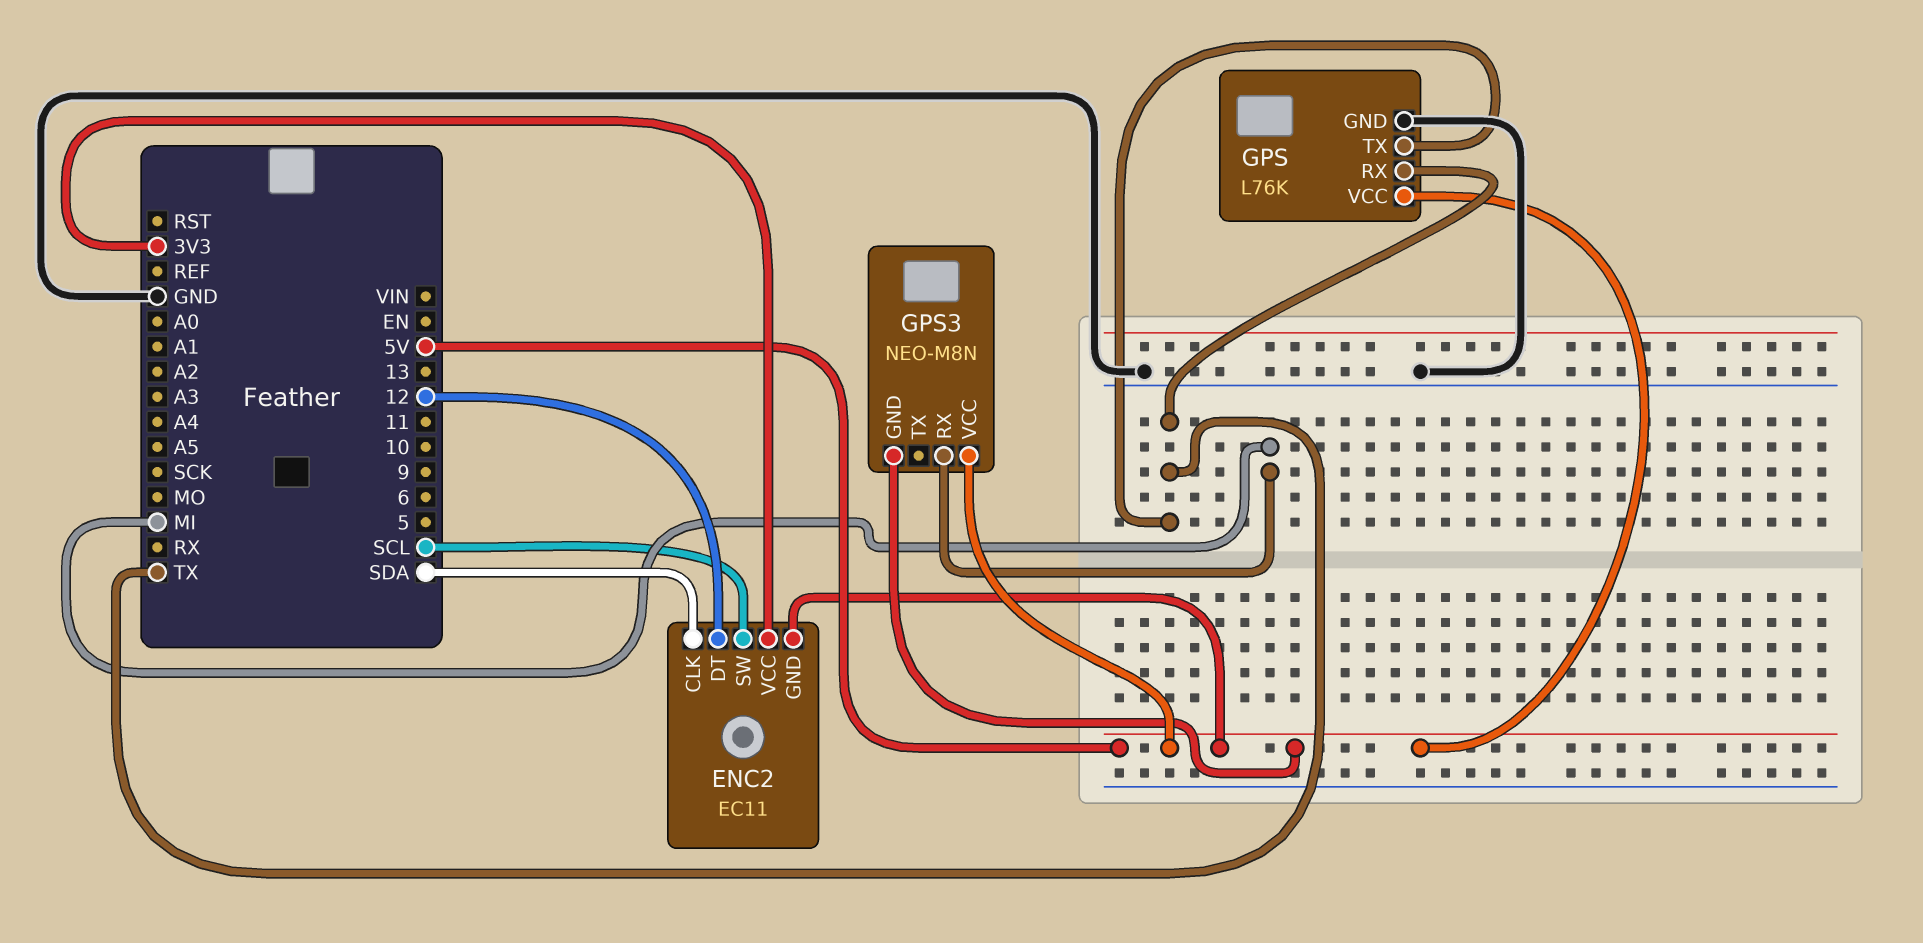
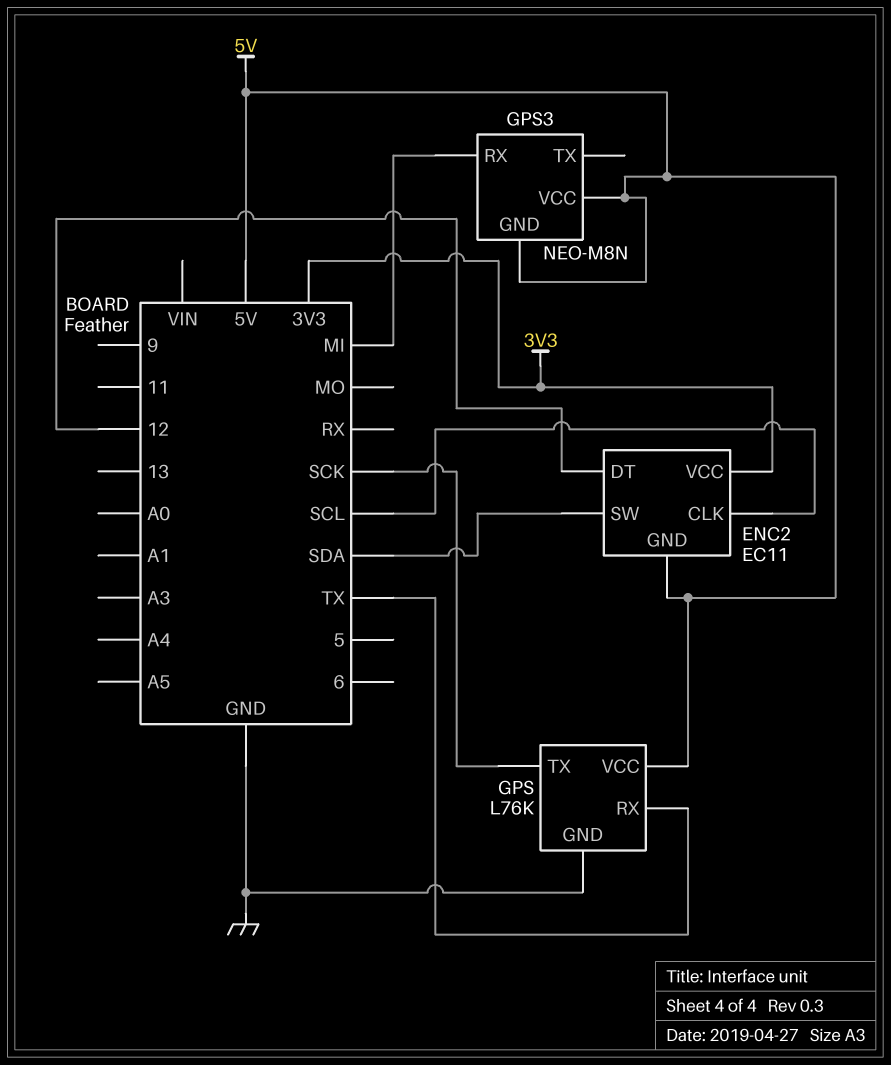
ENC2 pin CLK: SDA -> SCL
ENC2 pin SW: SCL -> SDA
GPS pin TX: TX -> SCK

